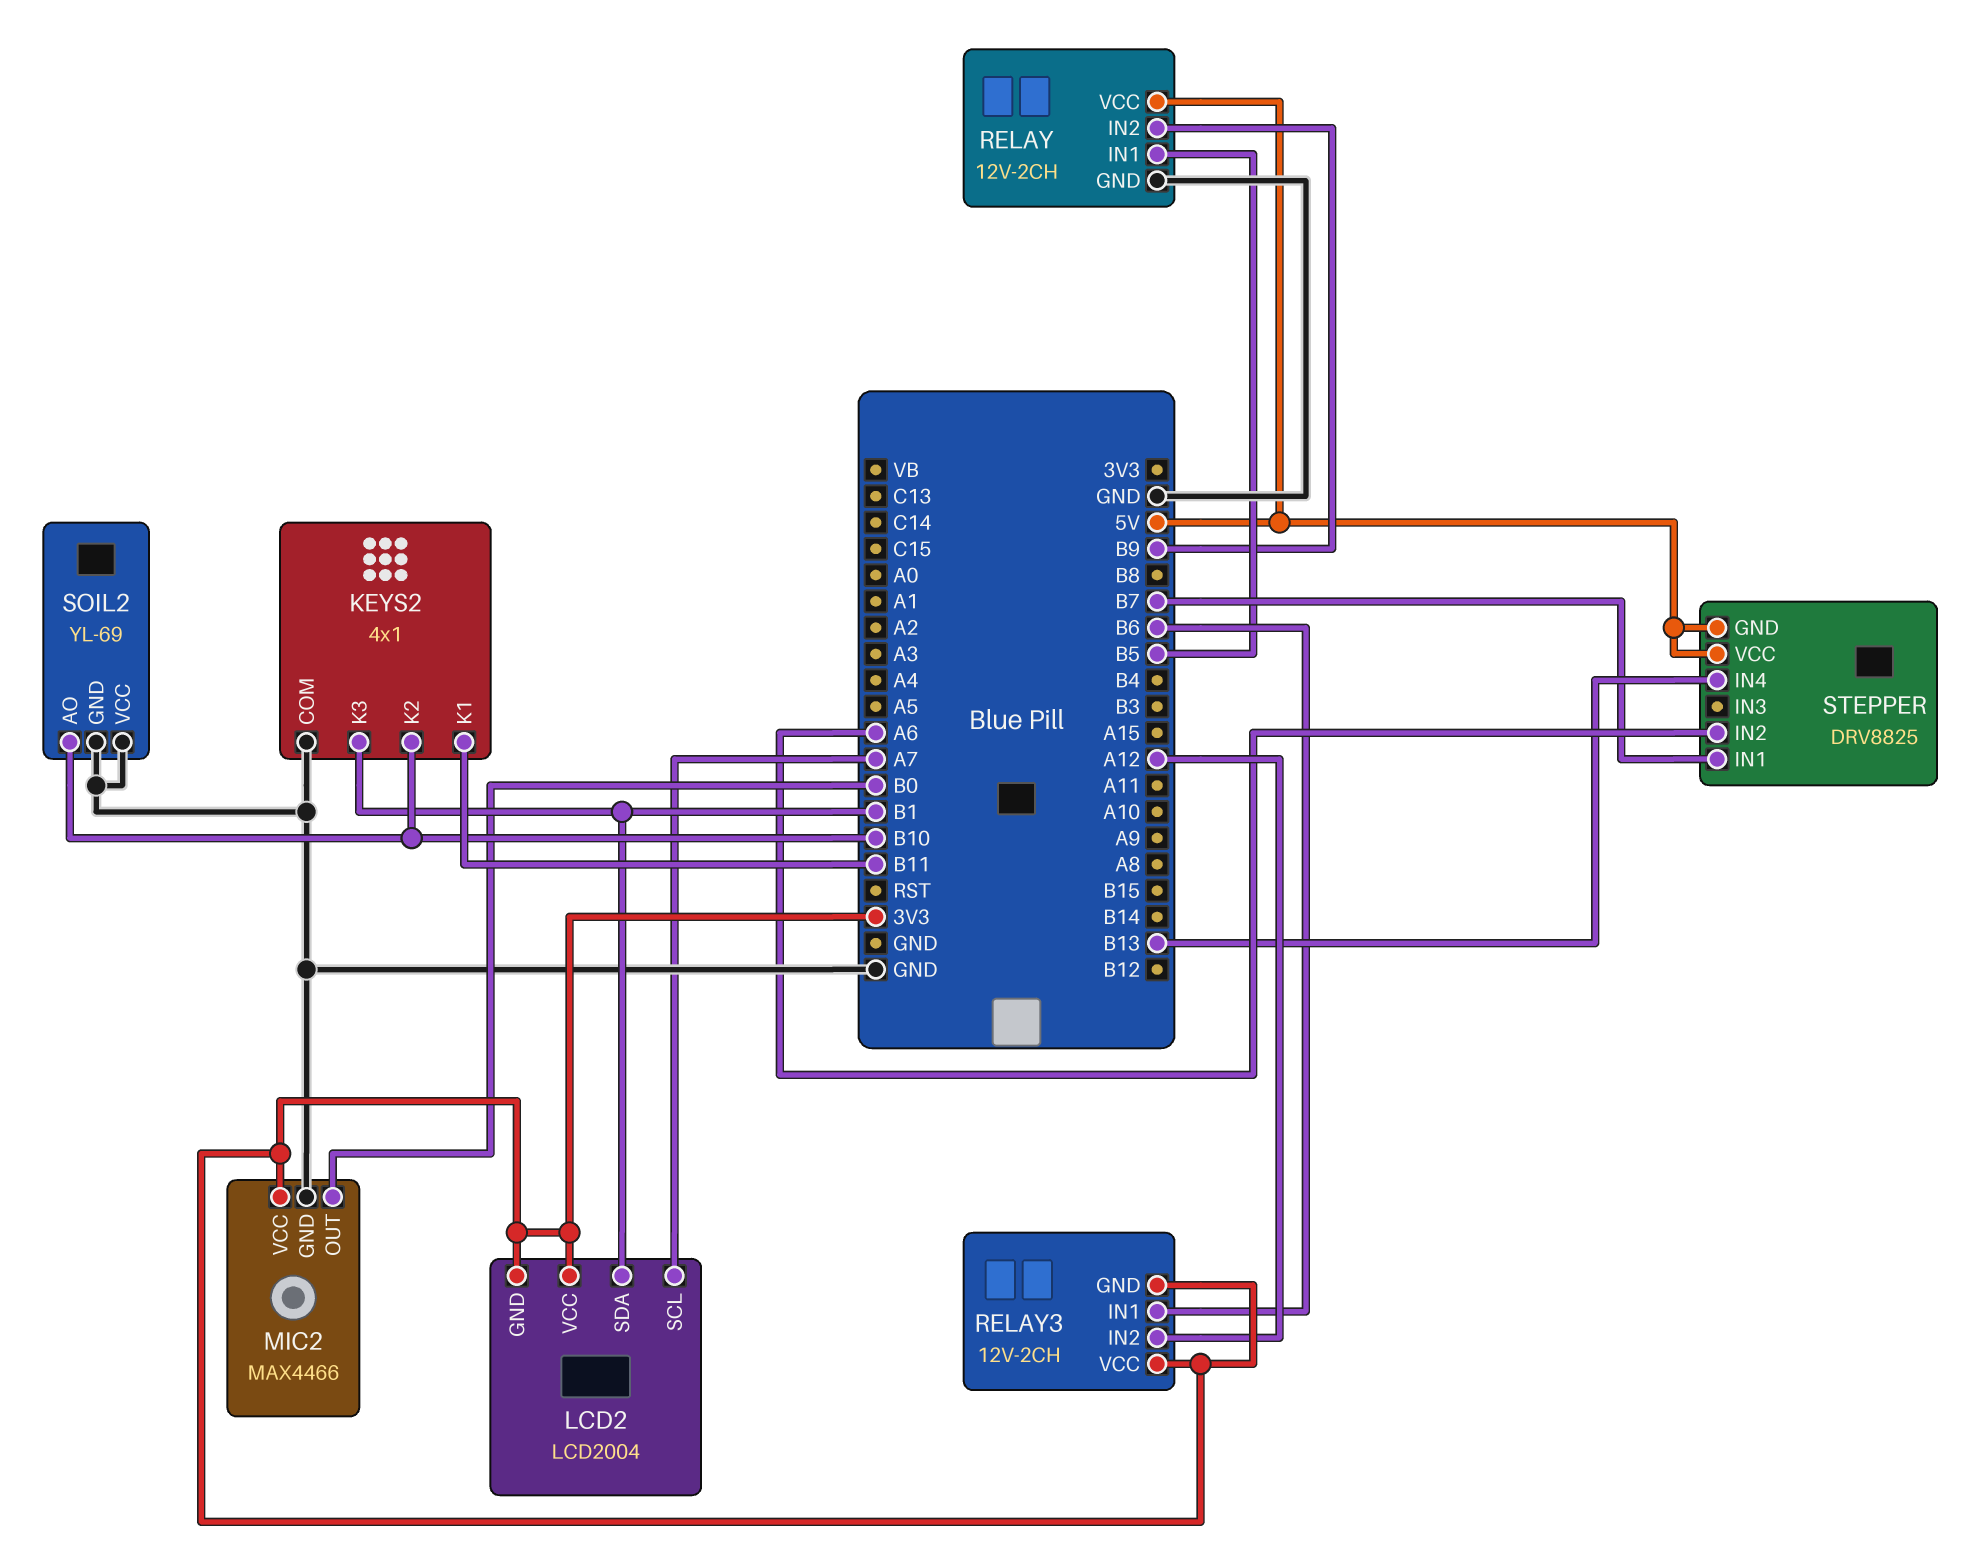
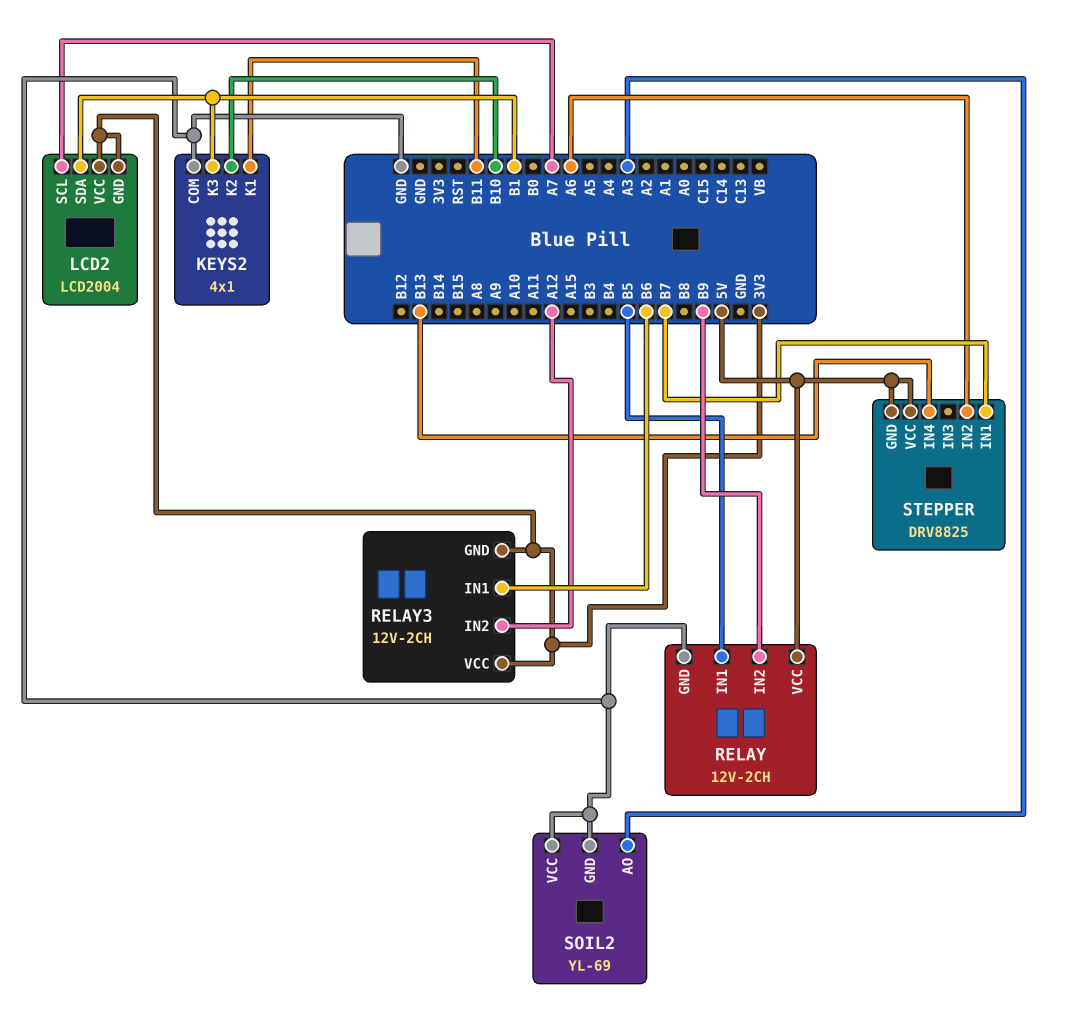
MIC2: MAX4466 -> none
MIC2 pin GND: GND -> none
MIC2 pin OUT: B0 -> none
MIC2 pin VCC: 3V3 -> none
SOIL2 pin AO: B10 -> A3

